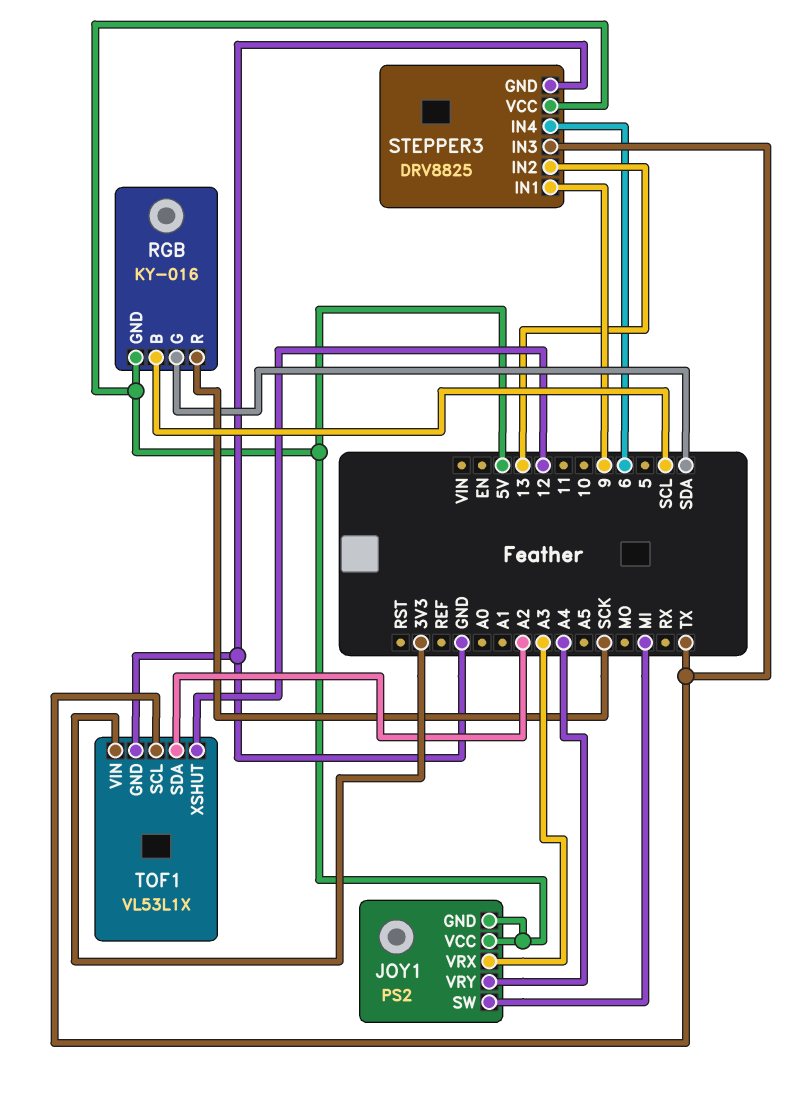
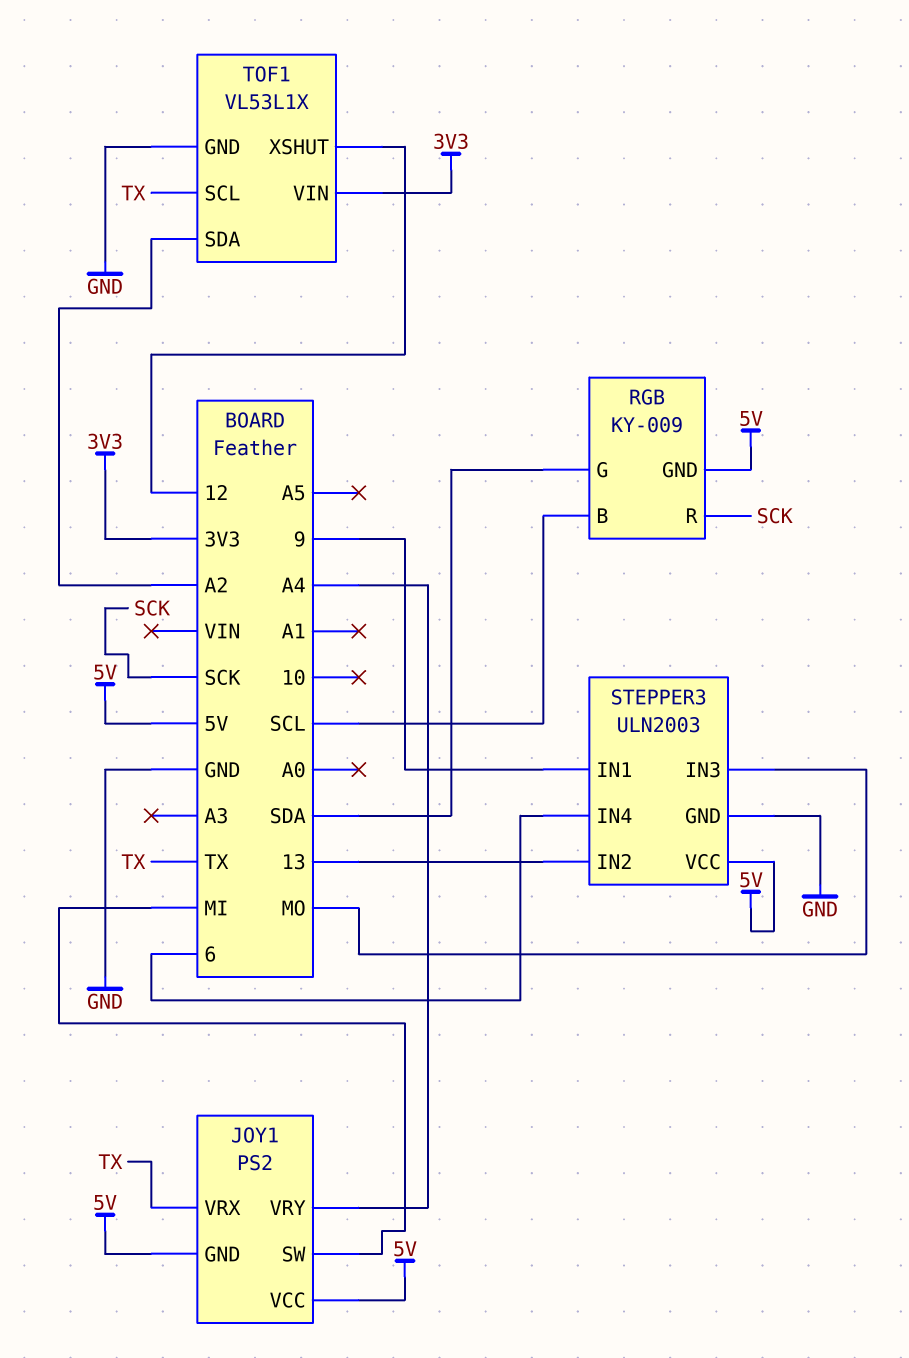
JOY1 pin VRX: A3 -> TX
RGB: KY-016 -> KY-009
STEPPER3: DRV8825 -> ULN2003
STEPPER3 pin IN3: TX -> MO

